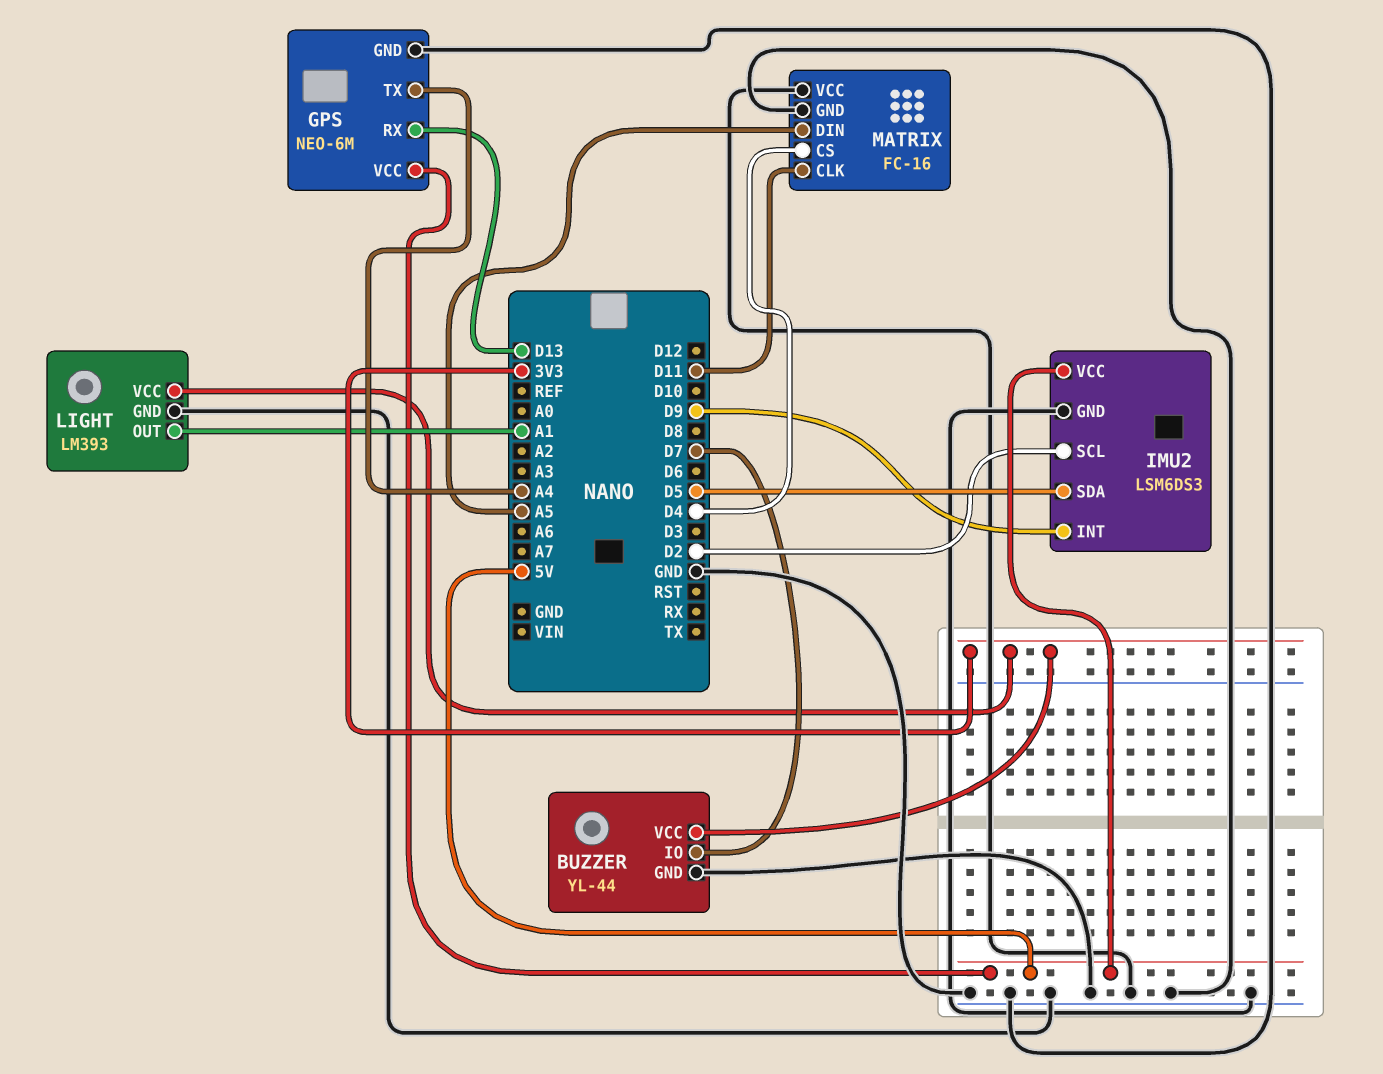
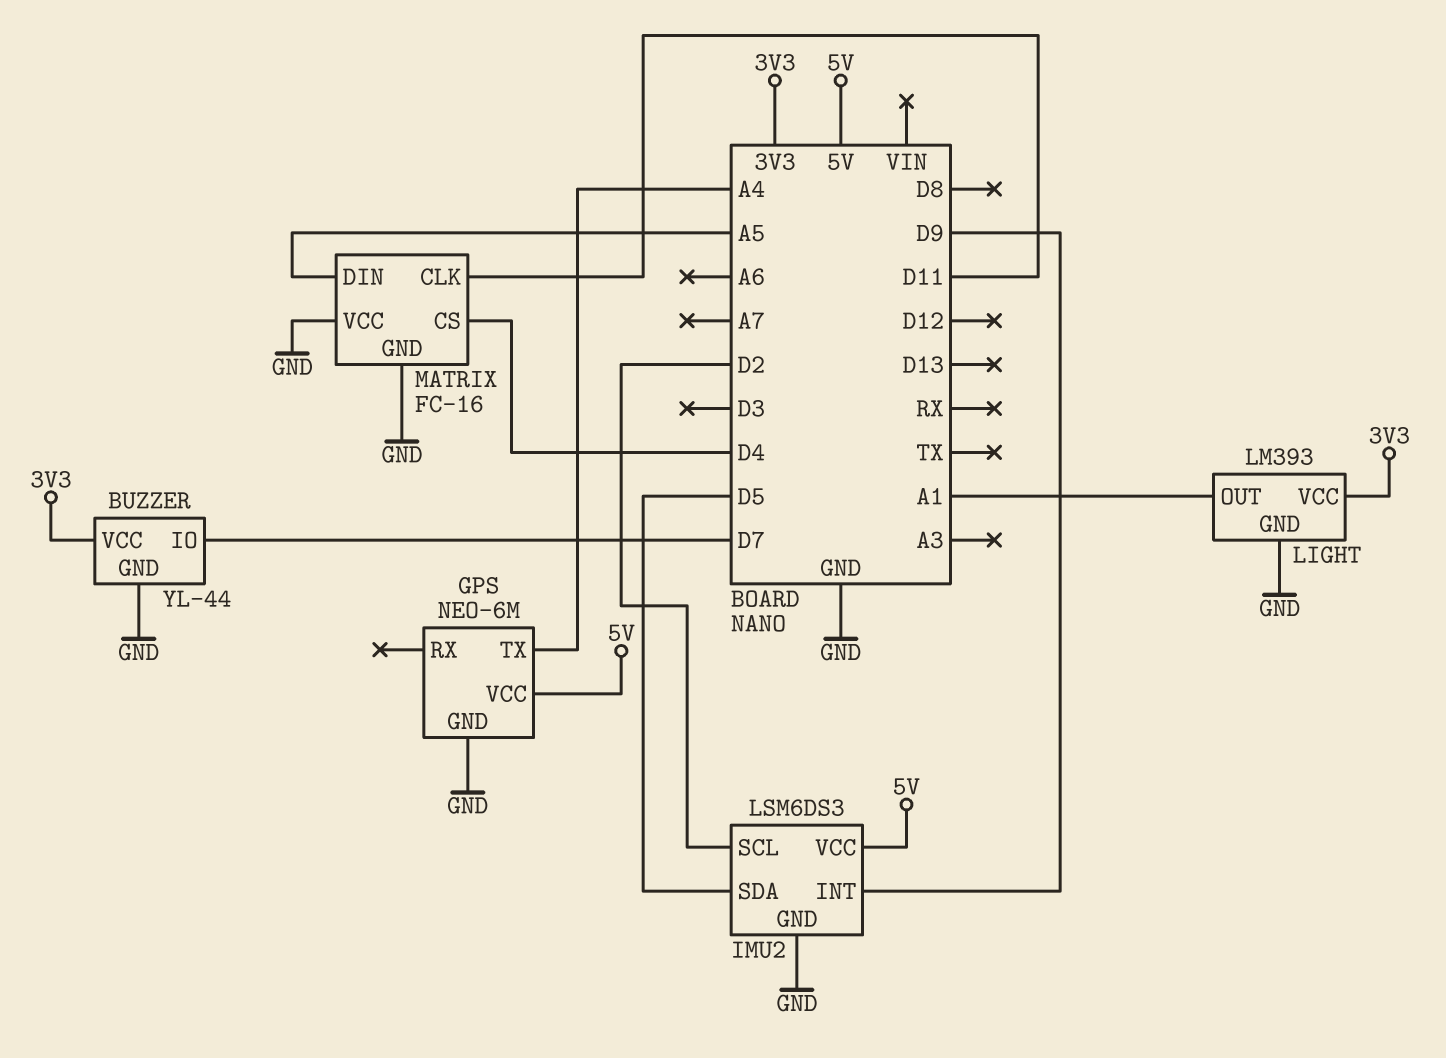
GPS pin RX: D13 -> none

